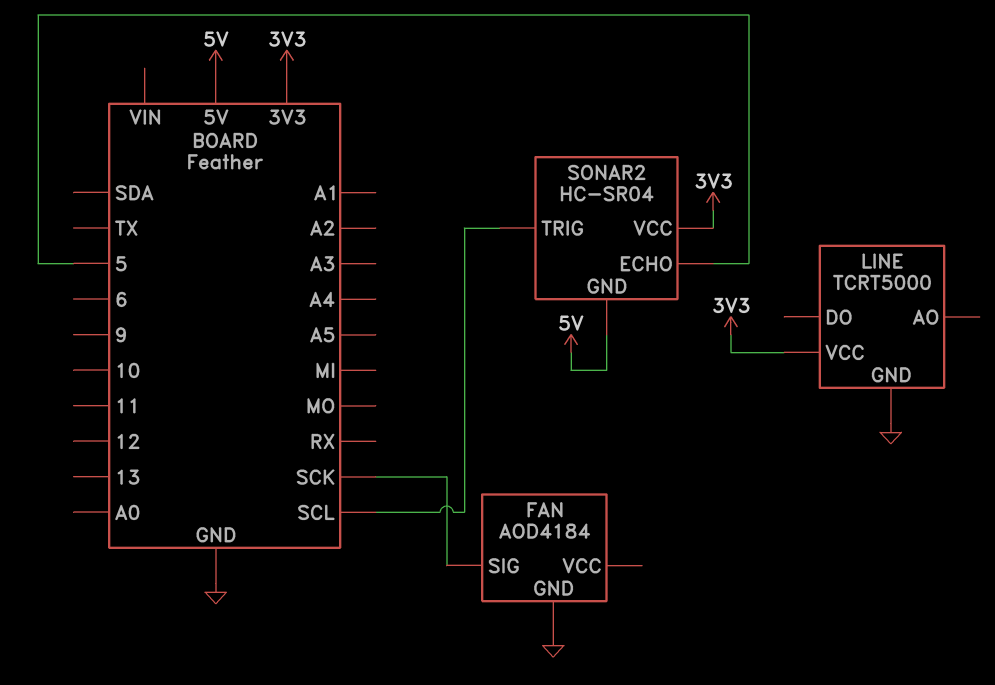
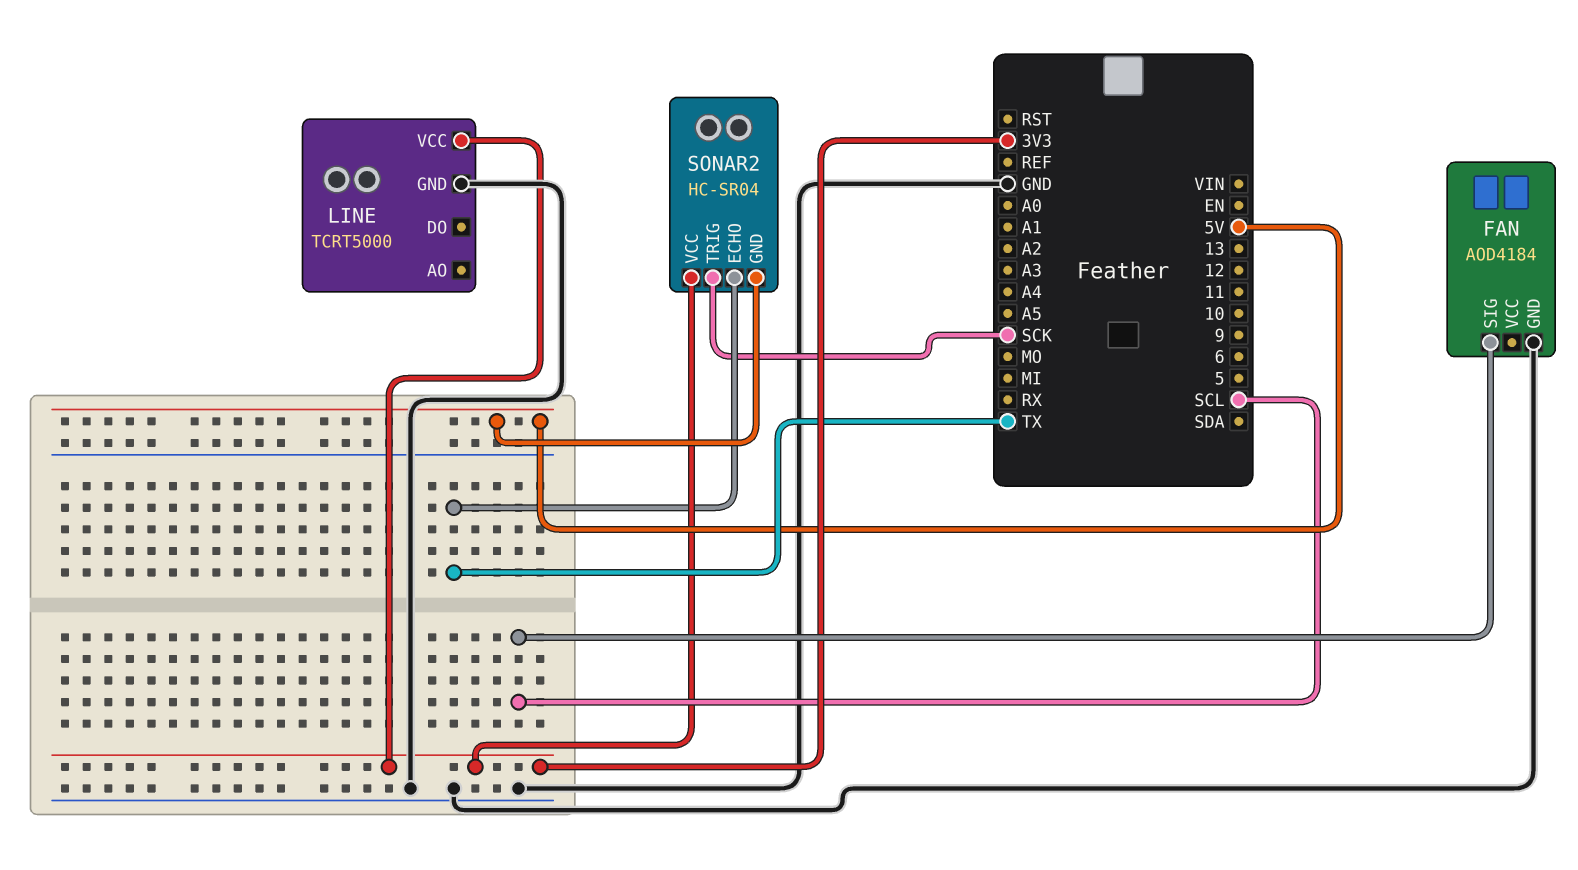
FAN pin SIG: SCK -> SCL
SONAR2 pin ECHO: 5 -> TX
SONAR2 pin TRIG: SCL -> SCK

